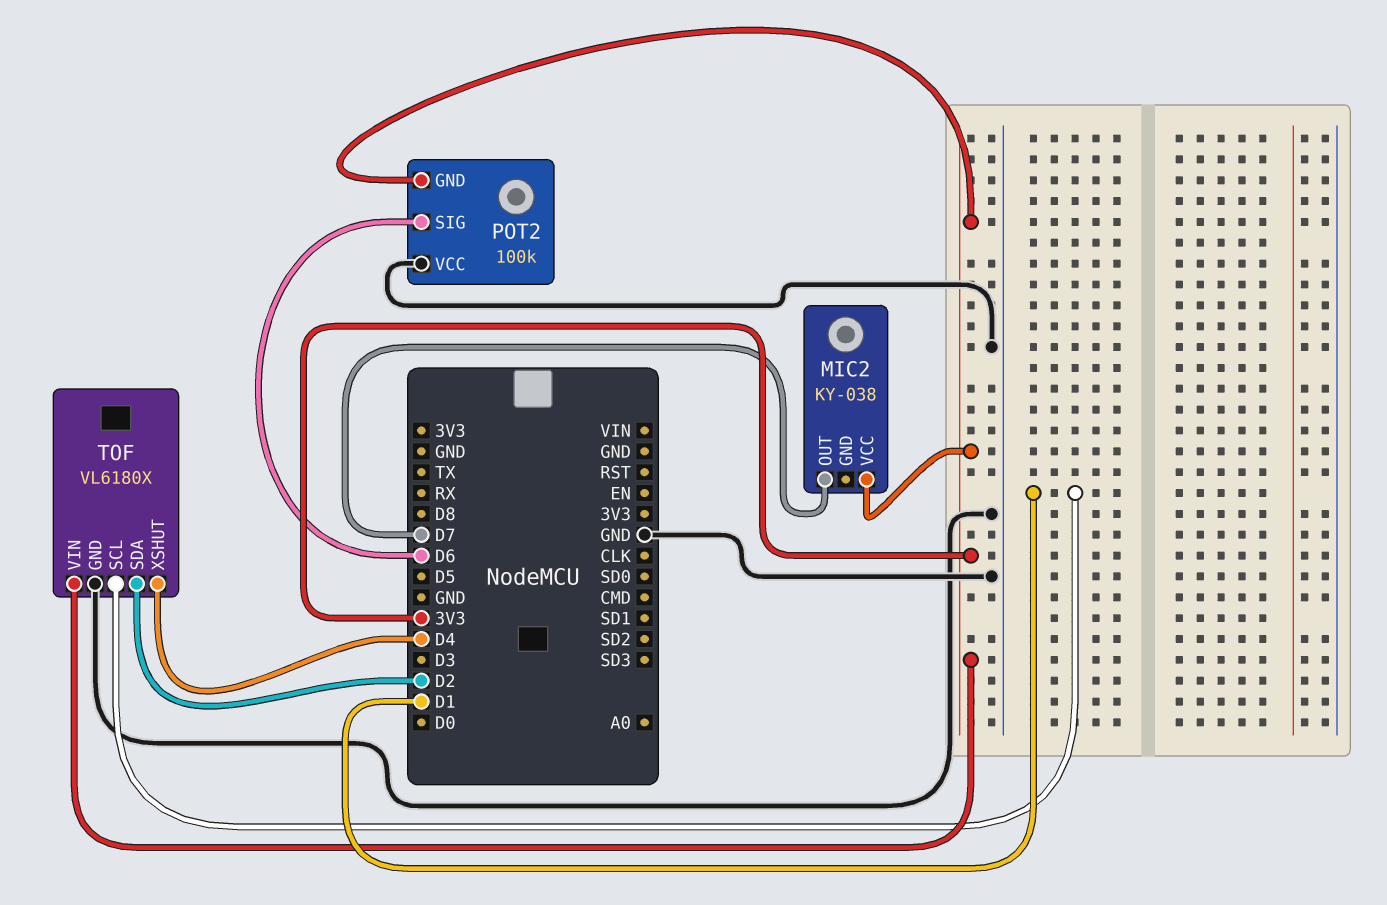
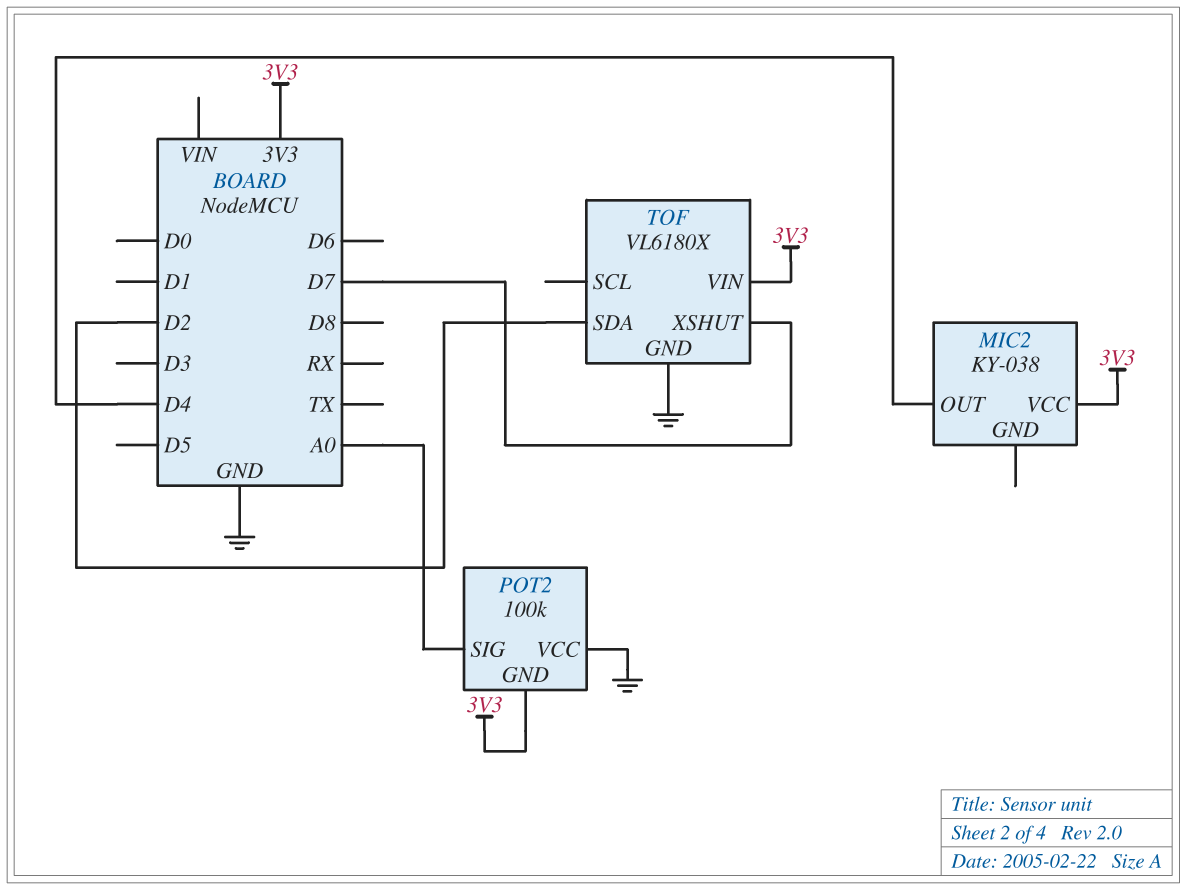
MIC2 pin OUT: D7 -> D4
POT2 pin SIG: D6 -> A0
TOF pin SCL: D1 -> none
TOF pin XSHUT: D4 -> D7

